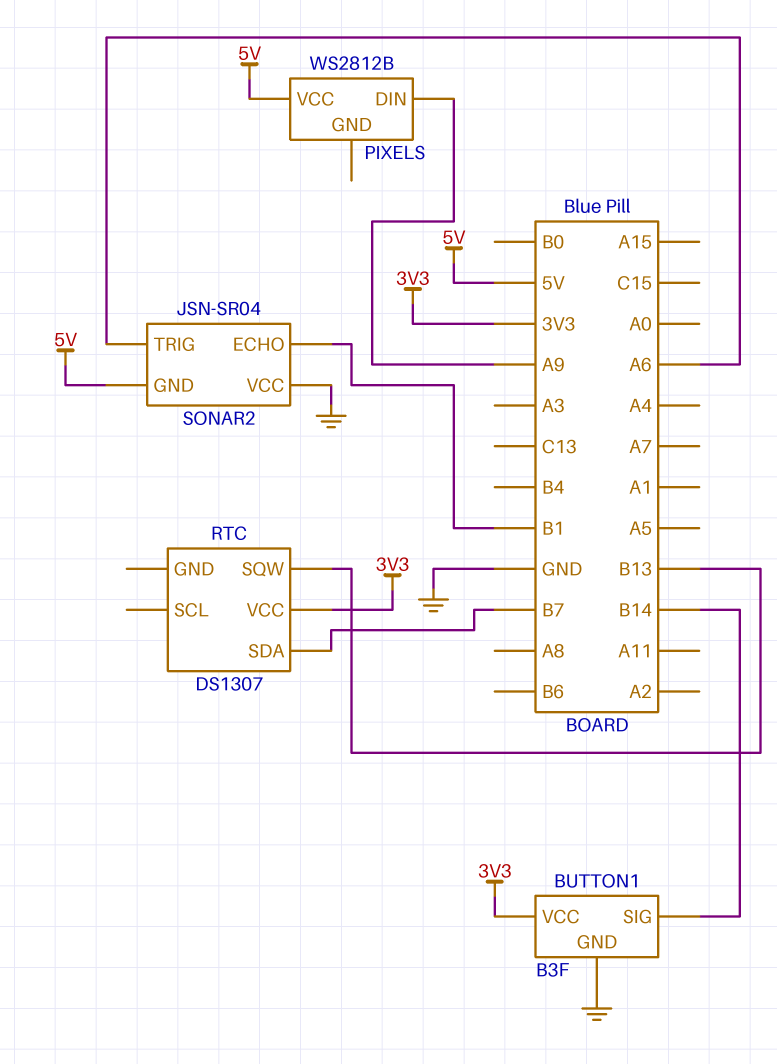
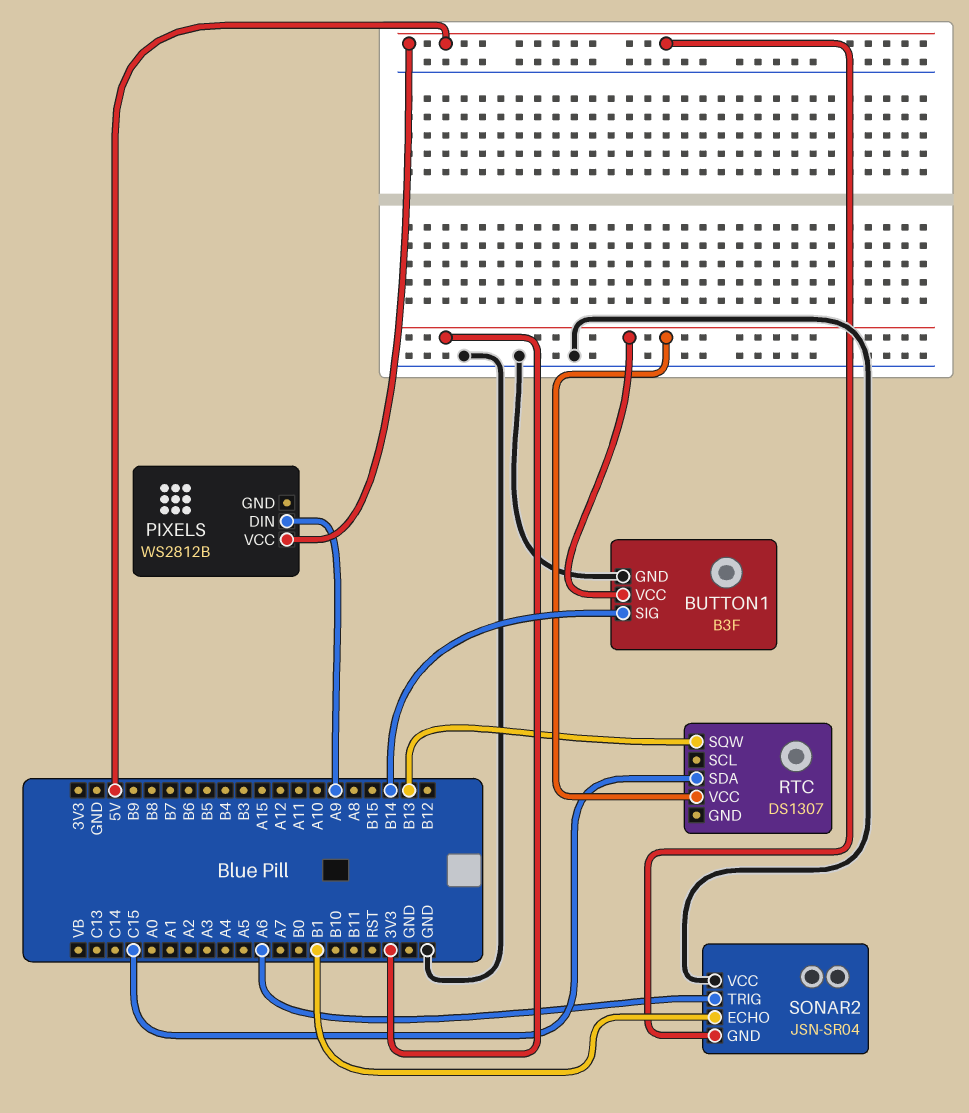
RTC pin SDA: B7 -> C15

